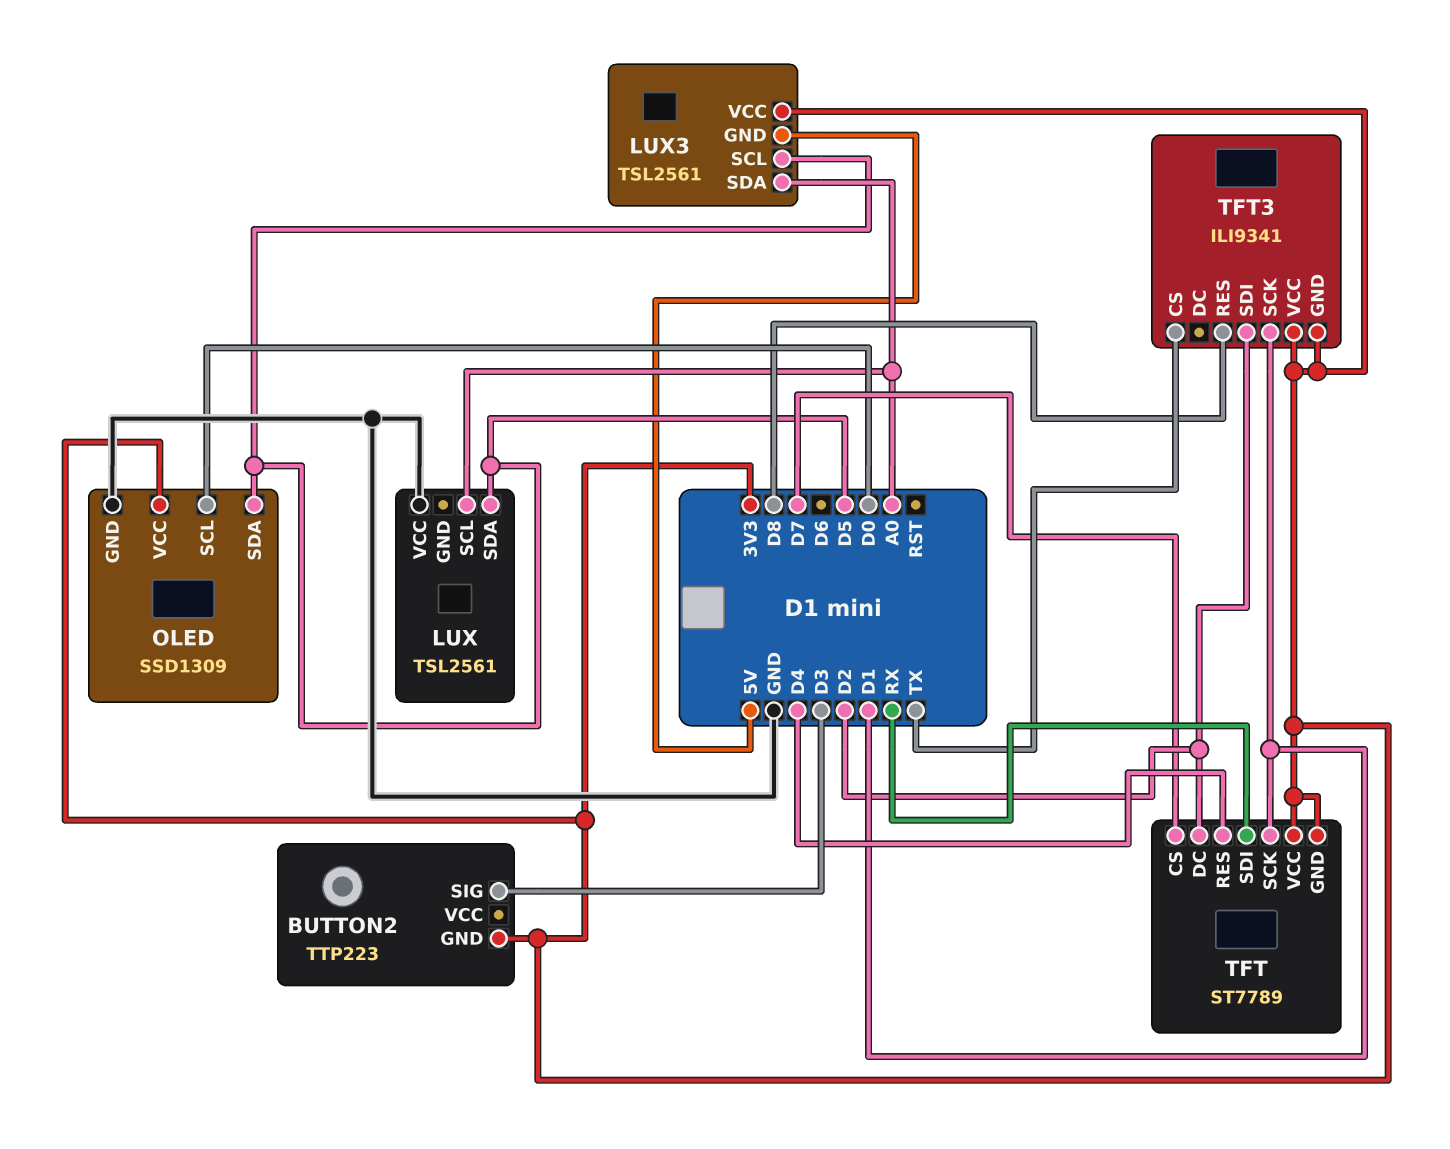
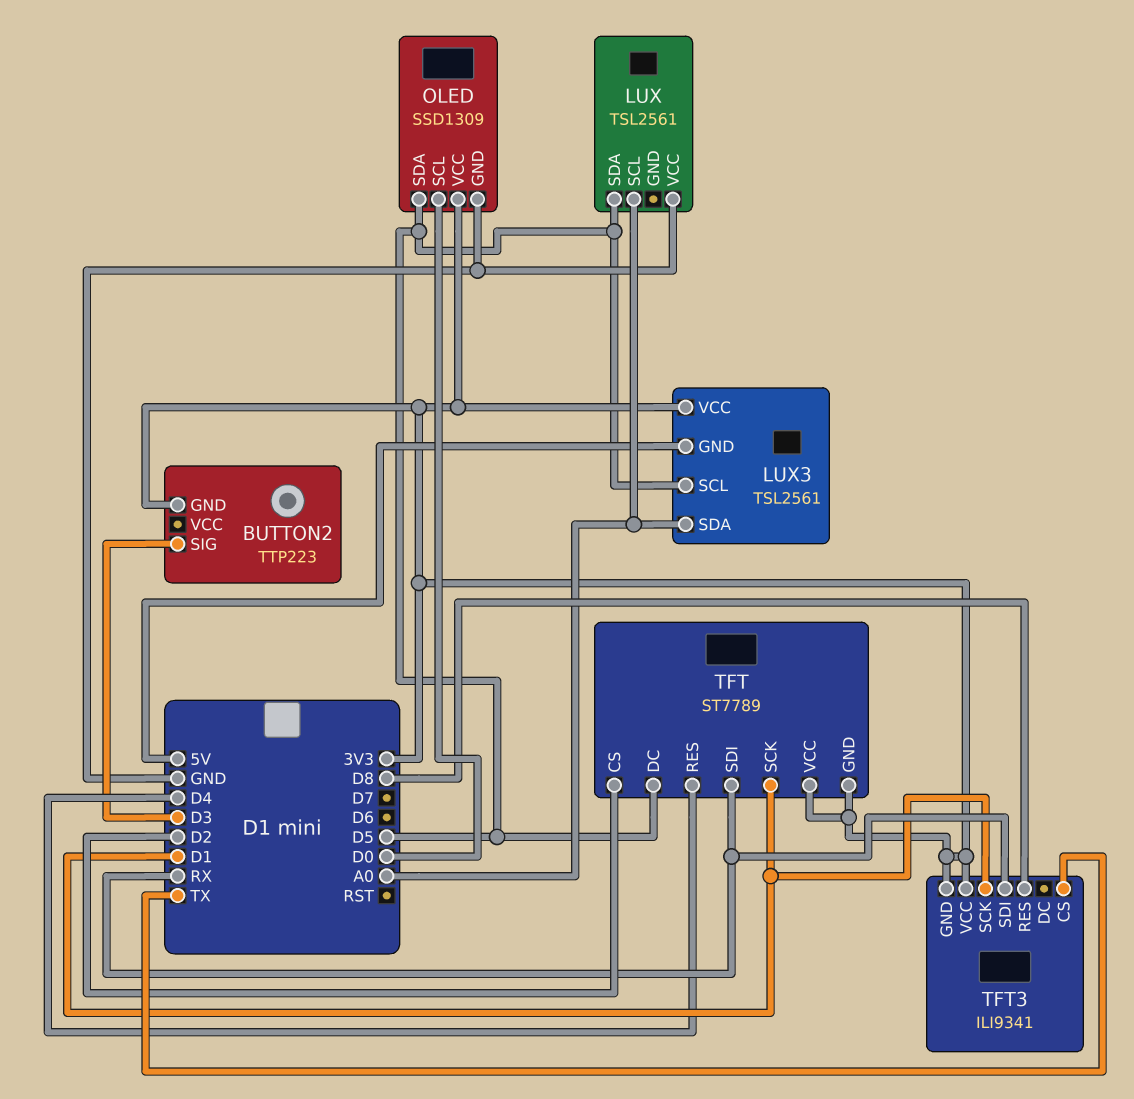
TFT pin CS: D7 -> D2
TFT pin DC: D2 -> D5
TFT3 pin SDI: D2 -> RX

